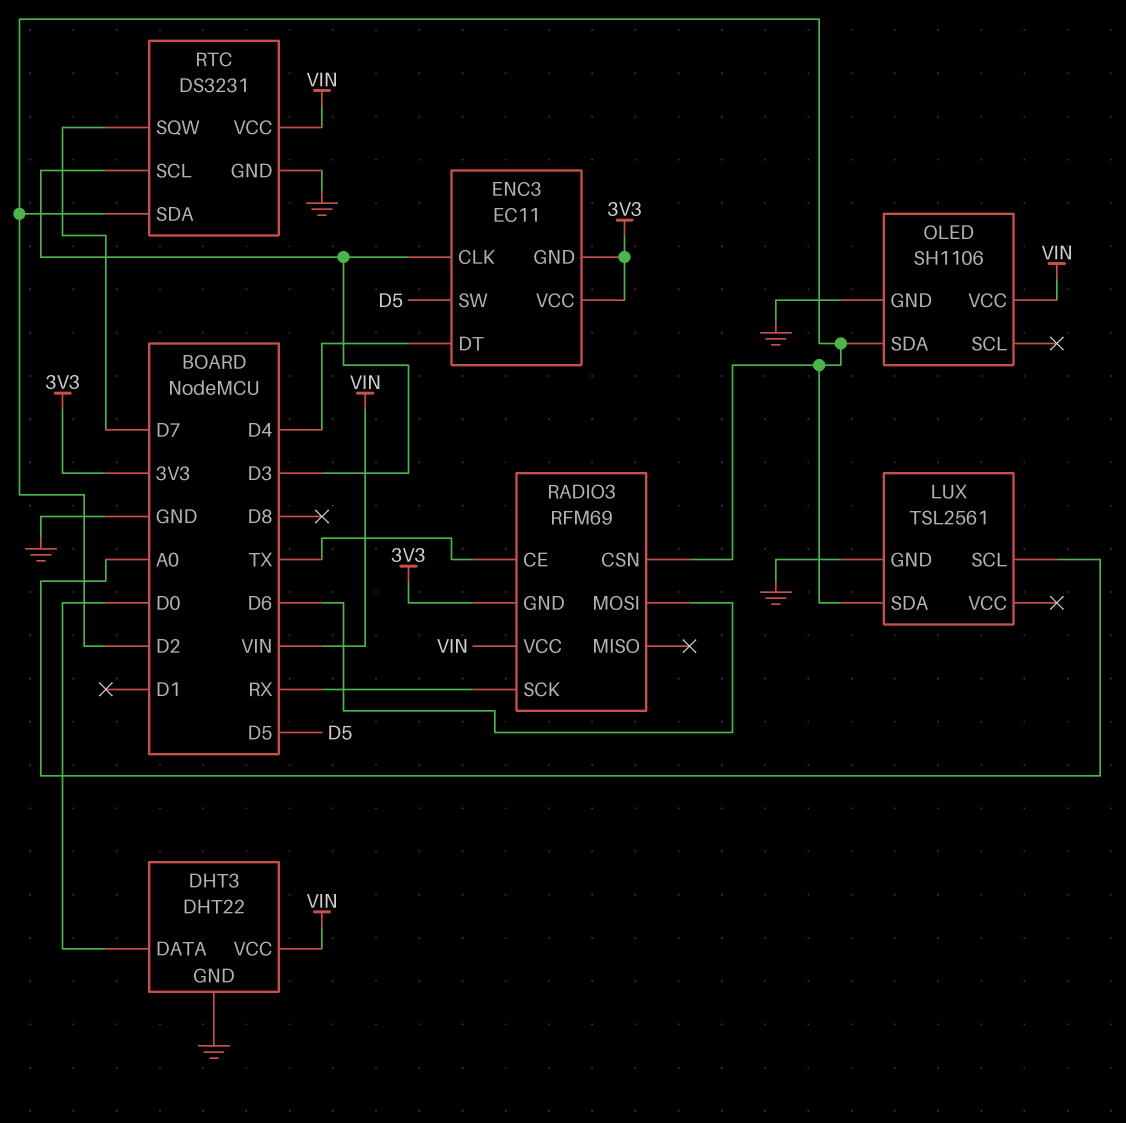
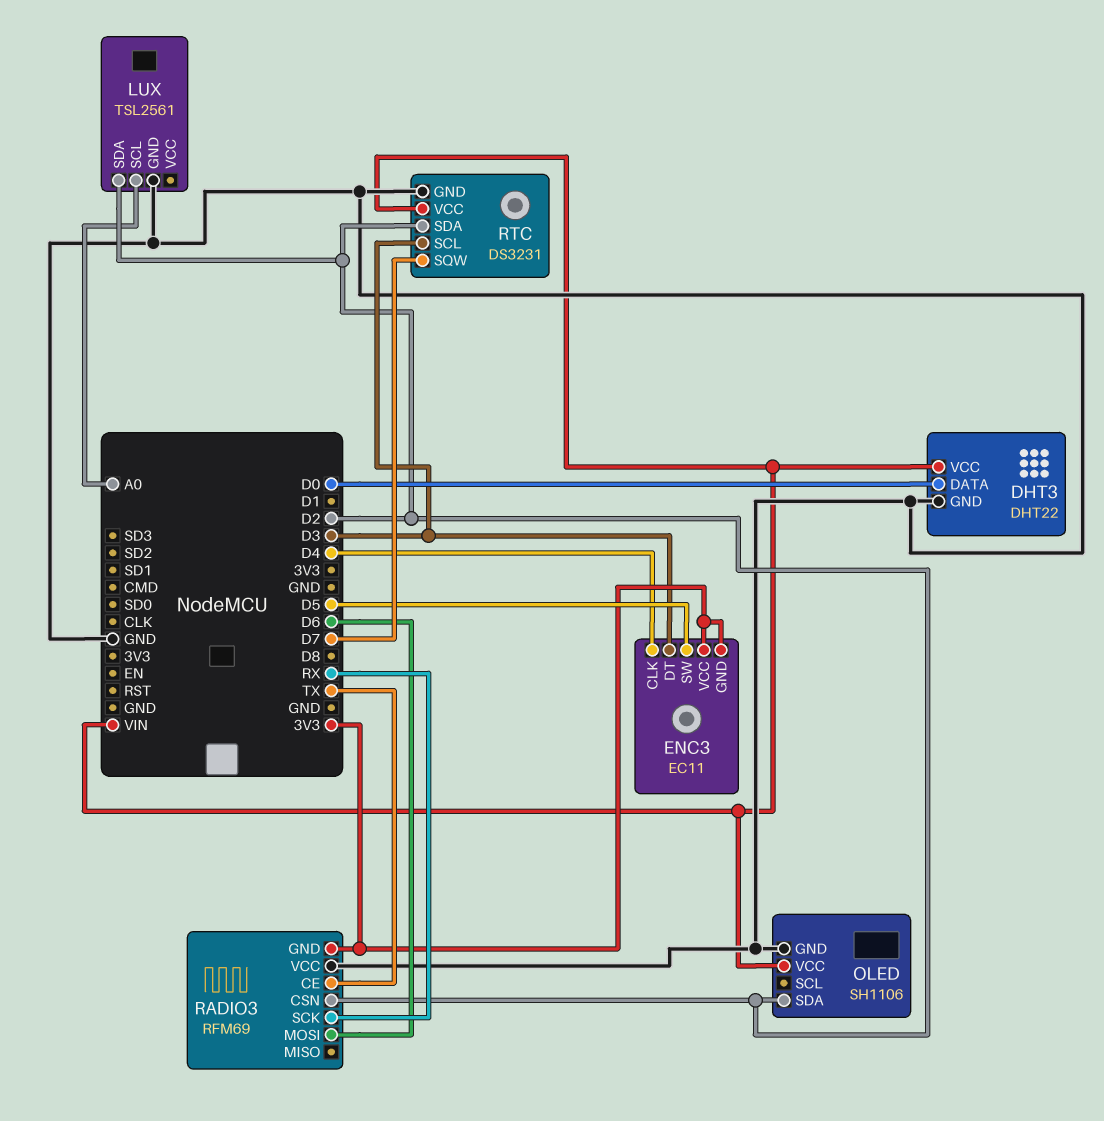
ENC3 pin CLK: D3 -> D4
ENC3 pin DT: D4 -> D3
RADIO3 pin VCC: VIN -> GND

